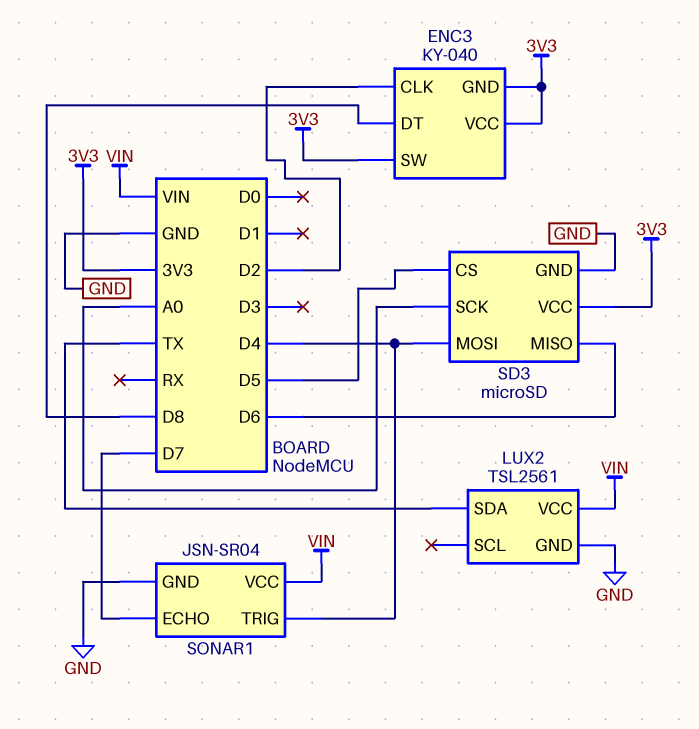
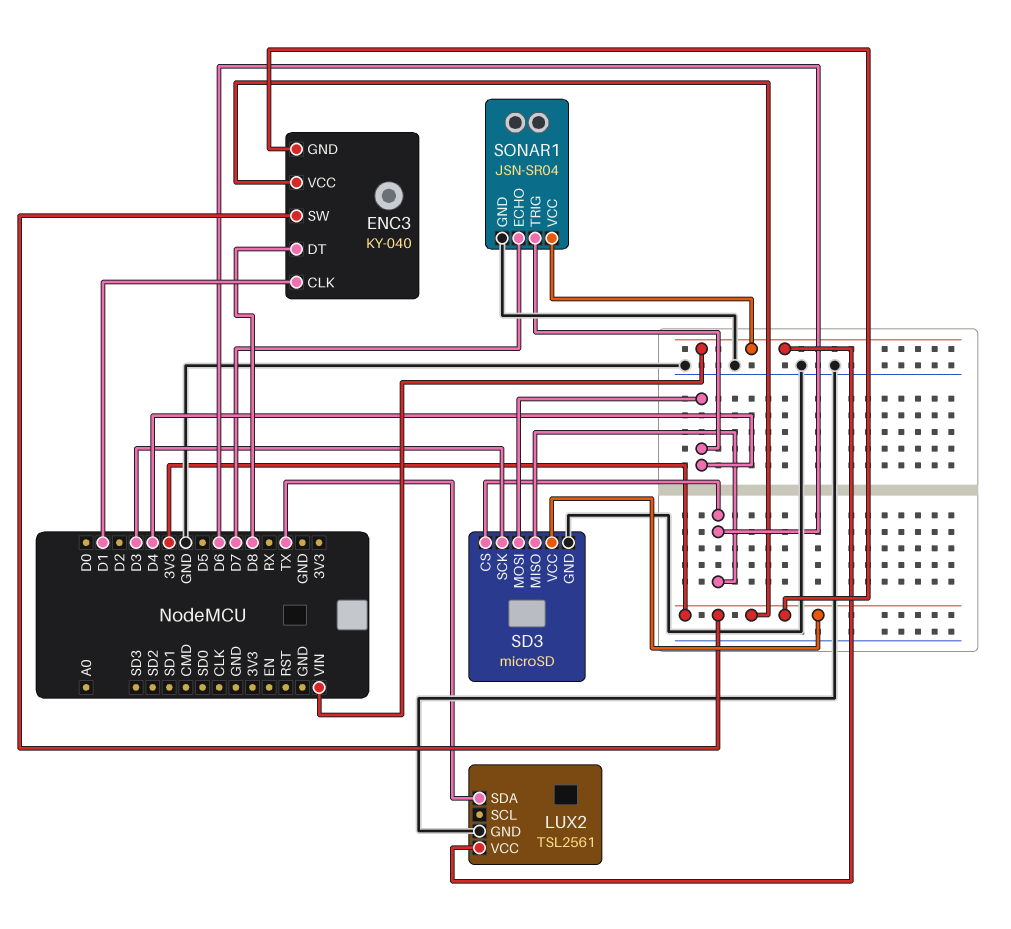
ENC3 pin CLK: D2 -> D1
SD3 pin CS: D5 -> D6
SD3 pin SCK: A0 -> D3

